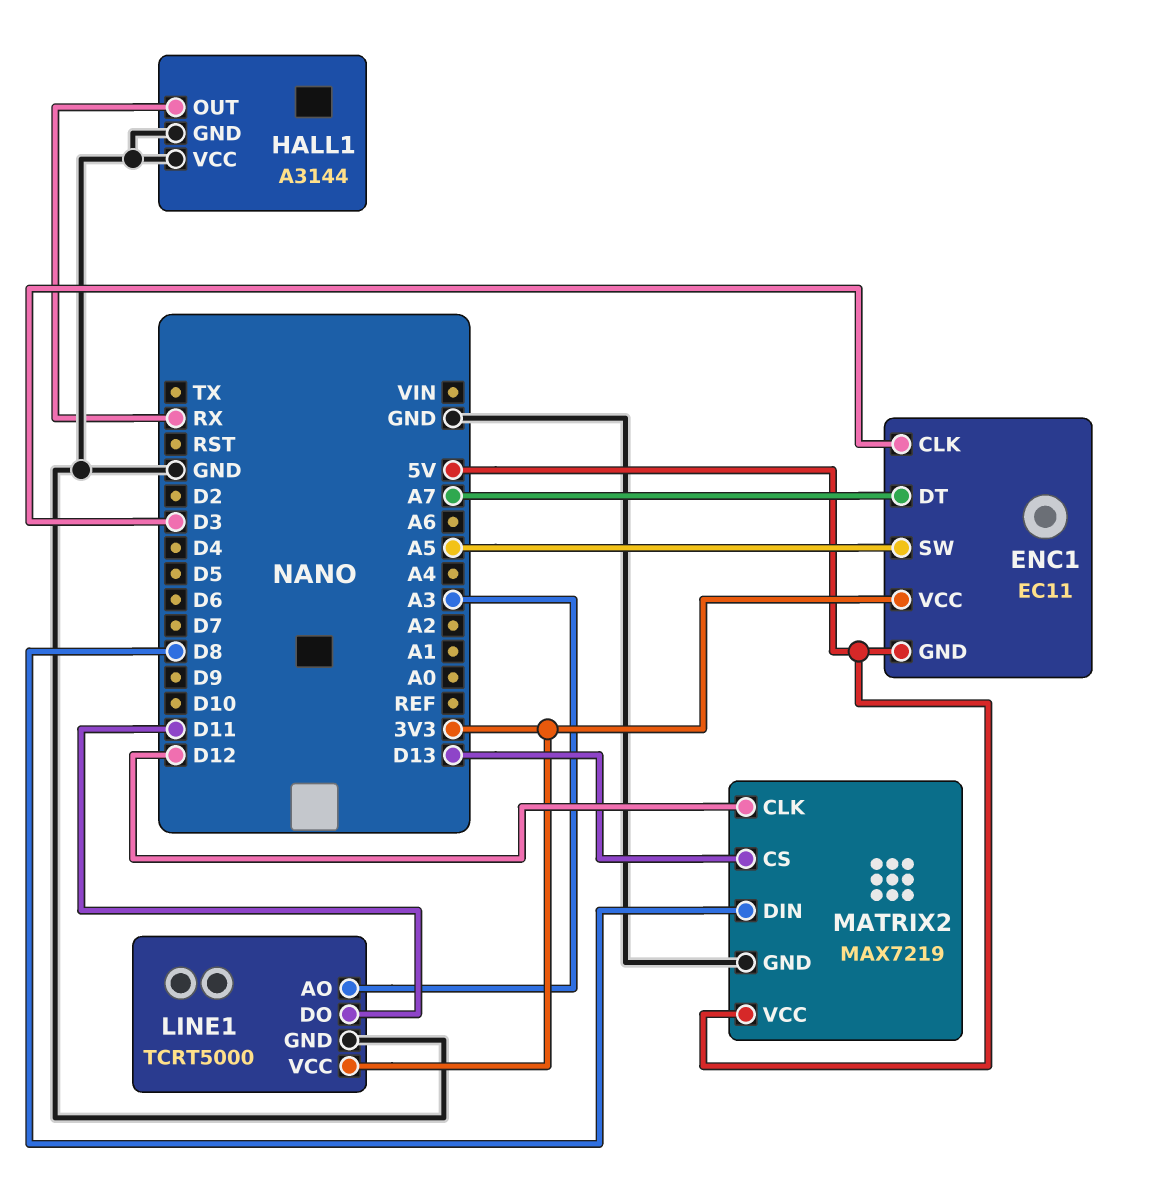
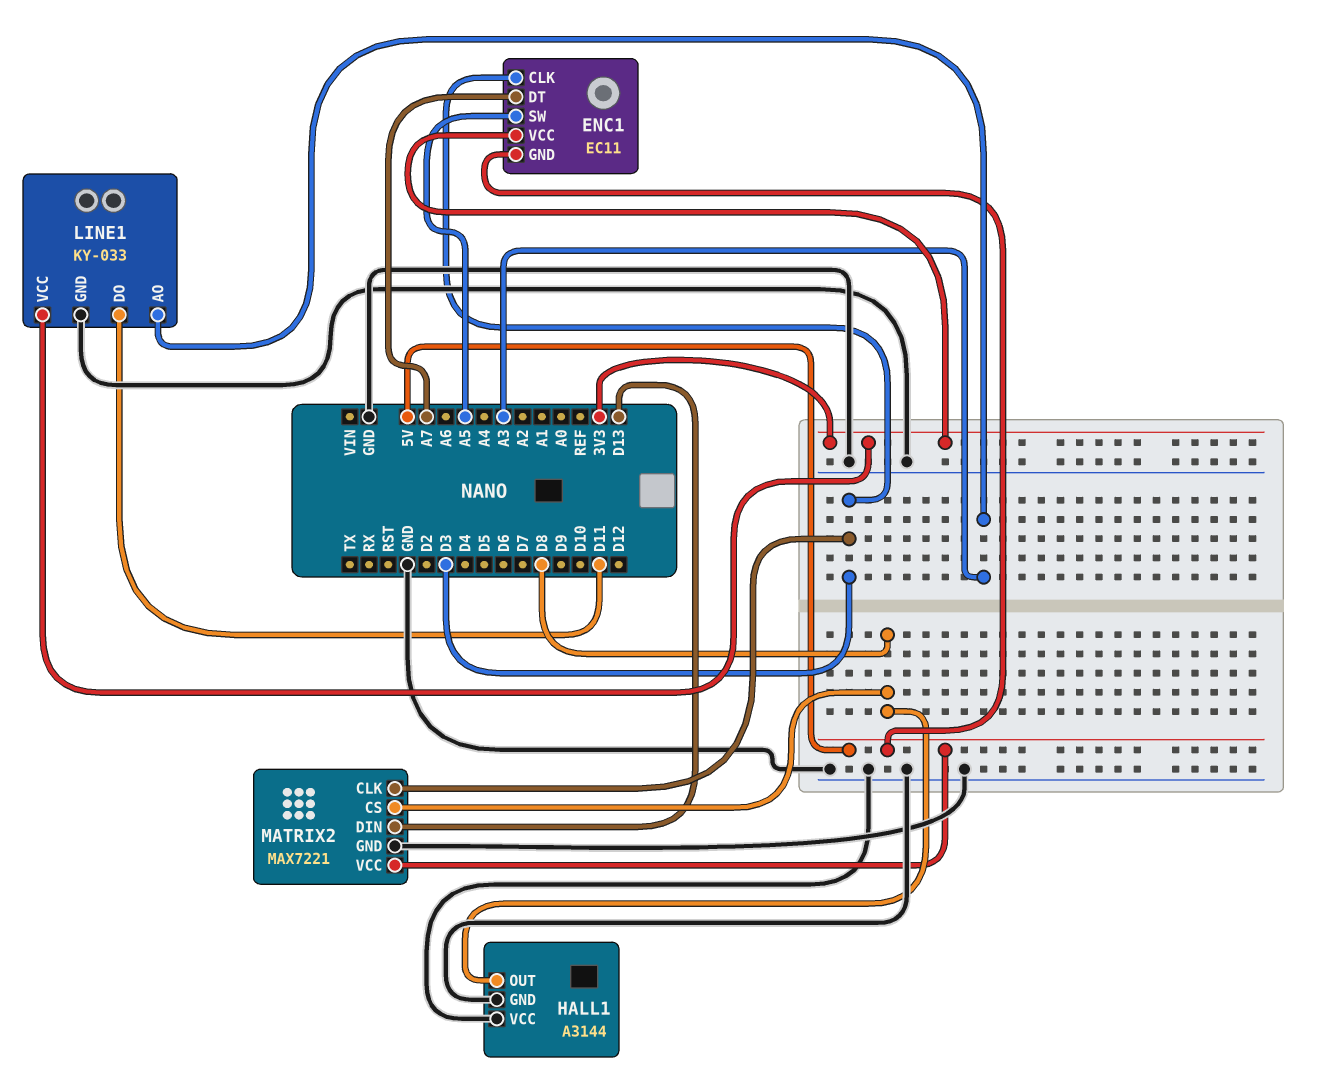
HALL1 pin OUT: RX -> D8
LINE1: TCRT5000 -> KY-033
MATRIX2: MAX7219 -> MAX7221
MATRIX2 pin CLK: D12 -> D3
MATRIX2 pin CS: D13 -> D8
MATRIX2 pin DIN: D8 -> D13

